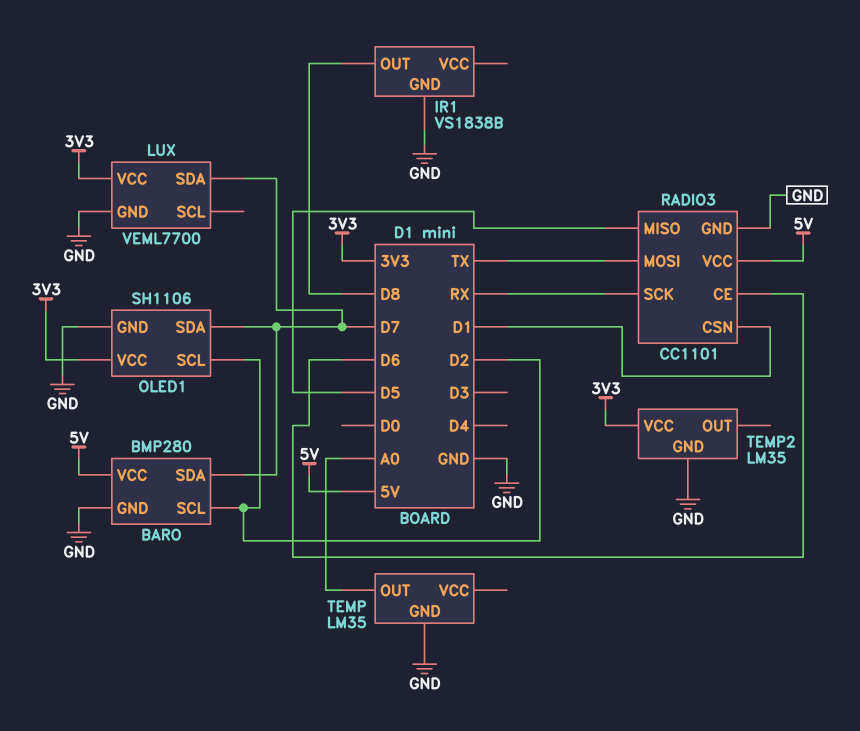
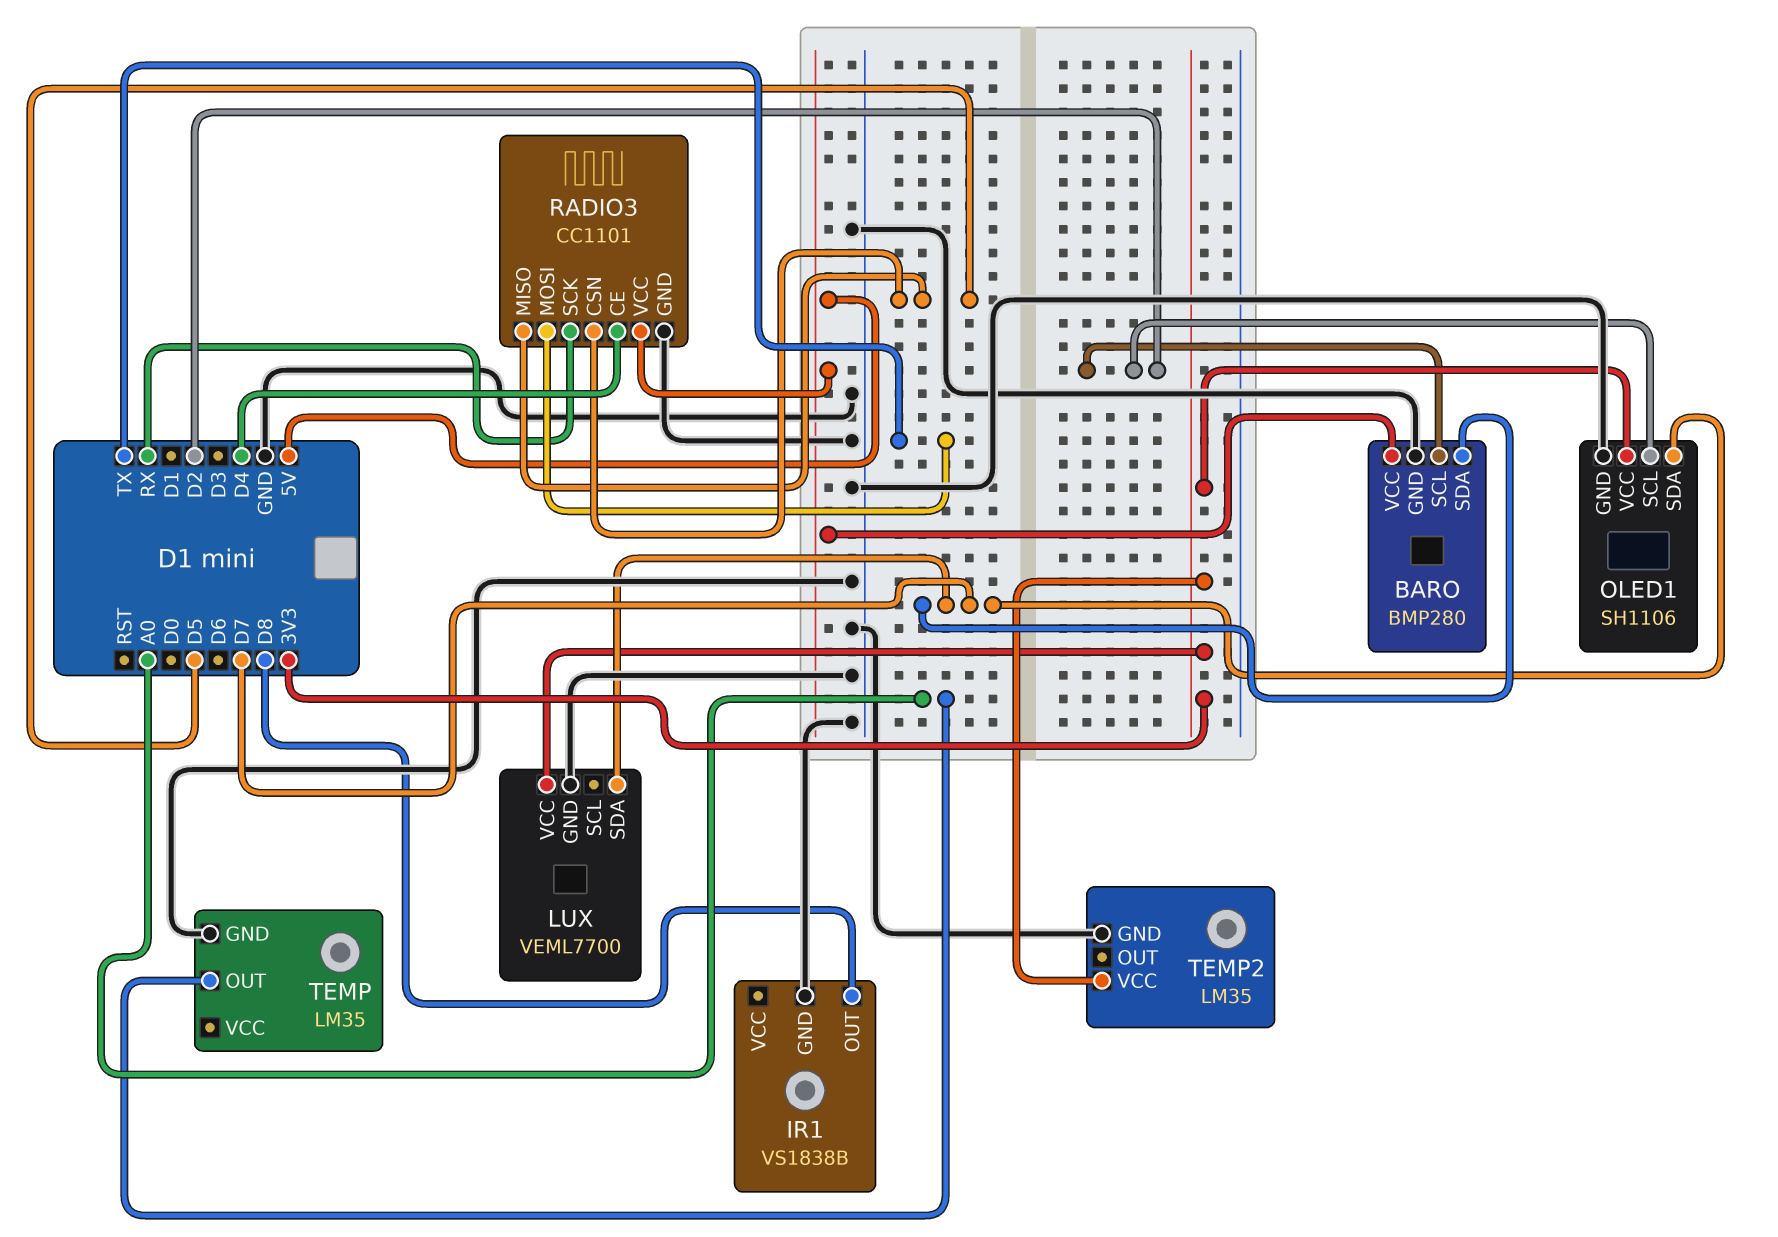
RADIO3 pin CE: D6 -> D4
RADIO3 pin CSN: D1 -> D5

